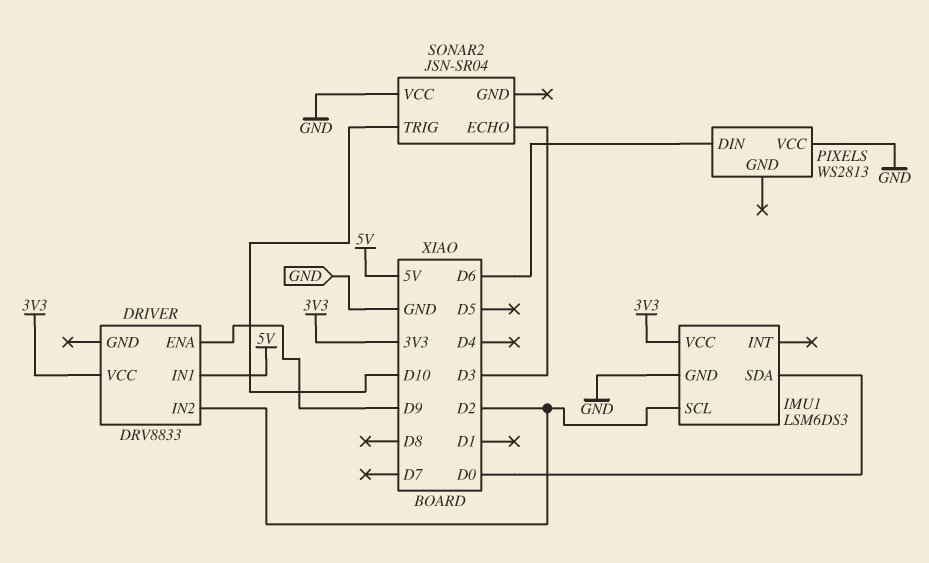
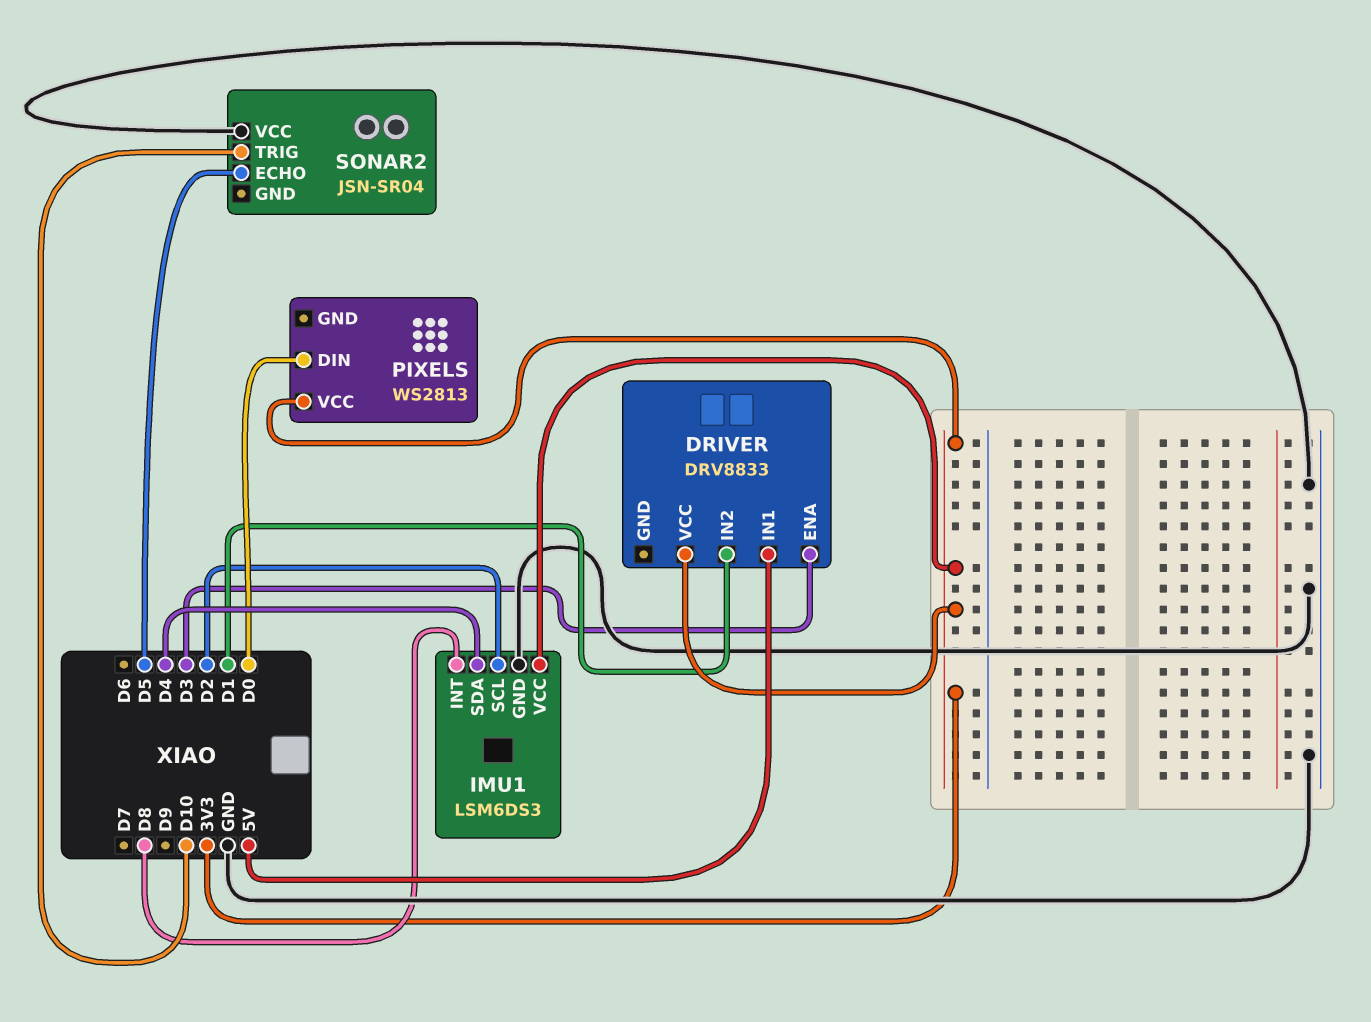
DRIVER pin ENA: D9 -> D3
DRIVER pin IN2: D2 -> D1
IMU1 pin INT: none -> D8
IMU1 pin SDA: D0 -> D4
PIXELS pin DIN: D6 -> D0
PIXELS pin VCC: GND -> 3V3
SONAR2 pin ECHO: D3 -> D5

